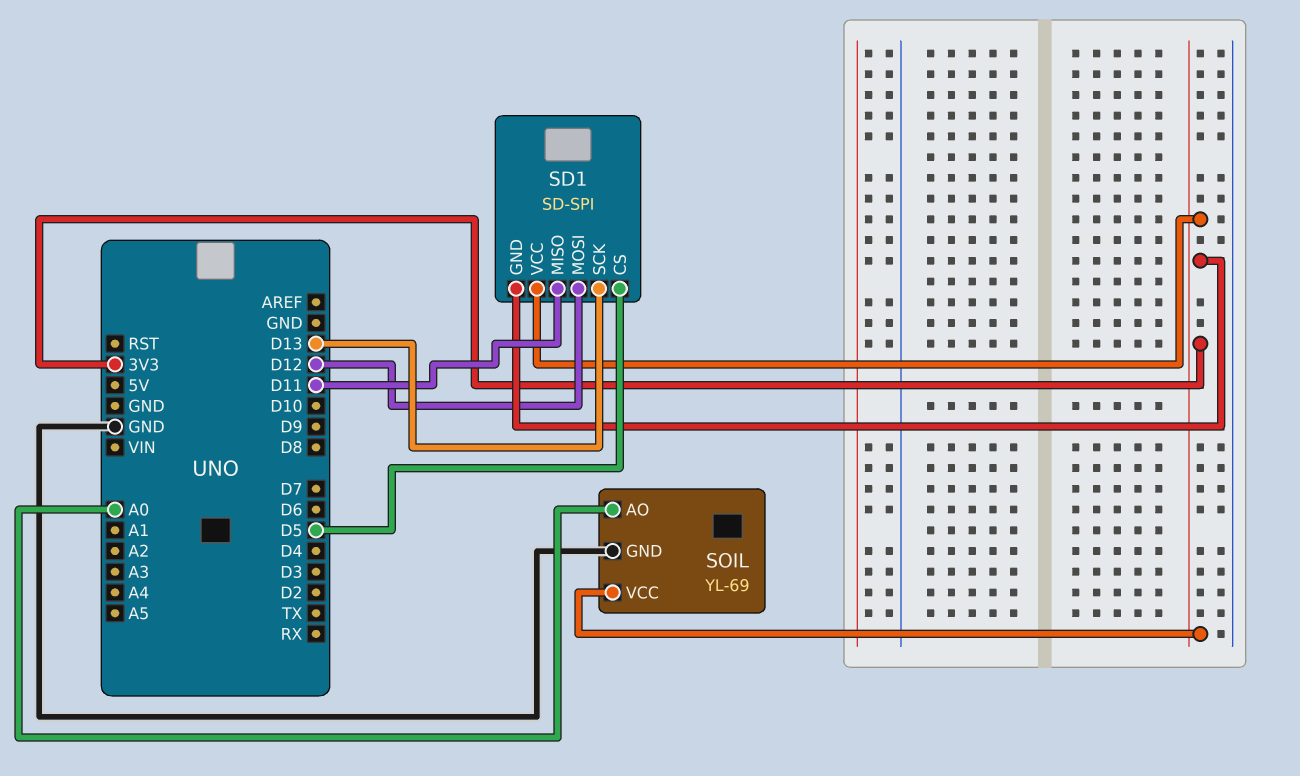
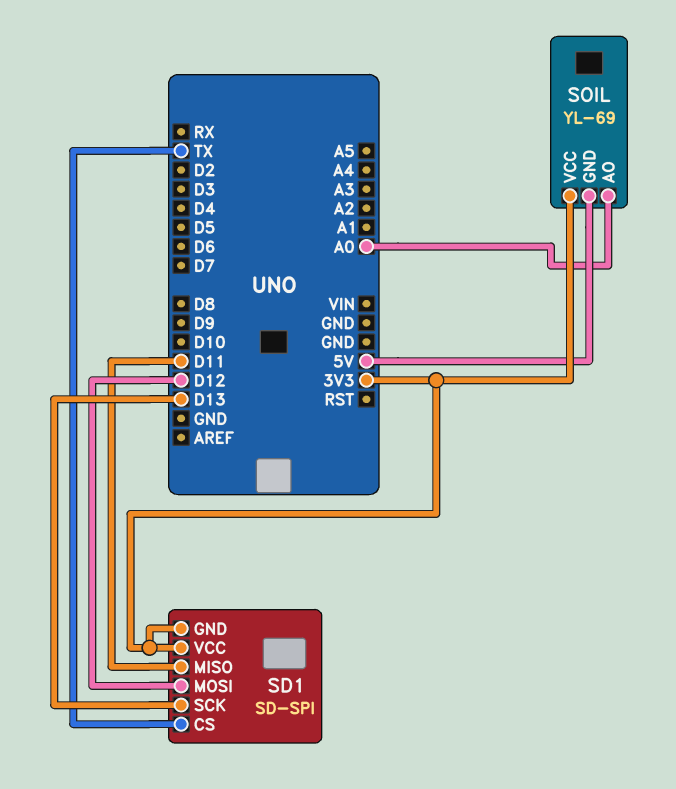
SD1 pin CS: D5 -> TX
SOIL pin GND: GND -> 5V

